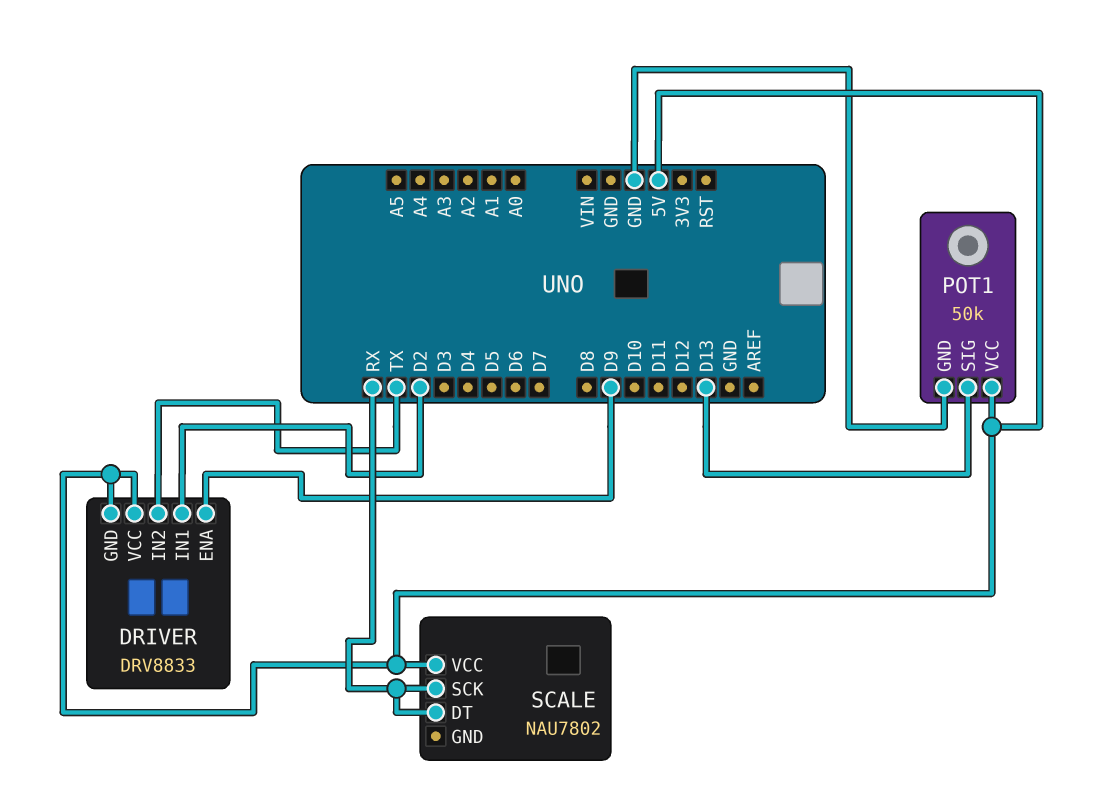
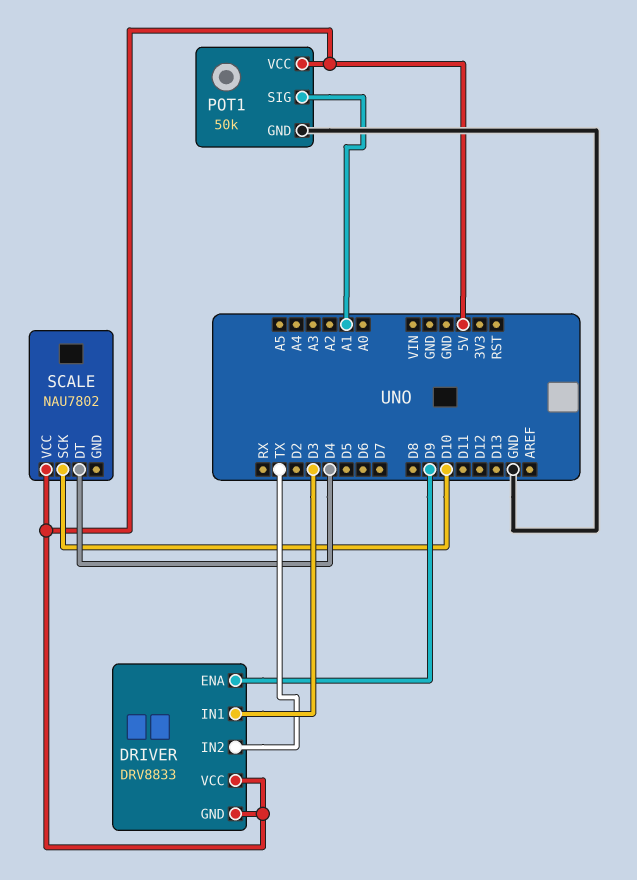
DRIVER pin IN1: D2 -> D3
POT1 pin SIG: D13 -> A1
SCALE pin DT: RX -> D4
SCALE pin SCK: RX -> D10

